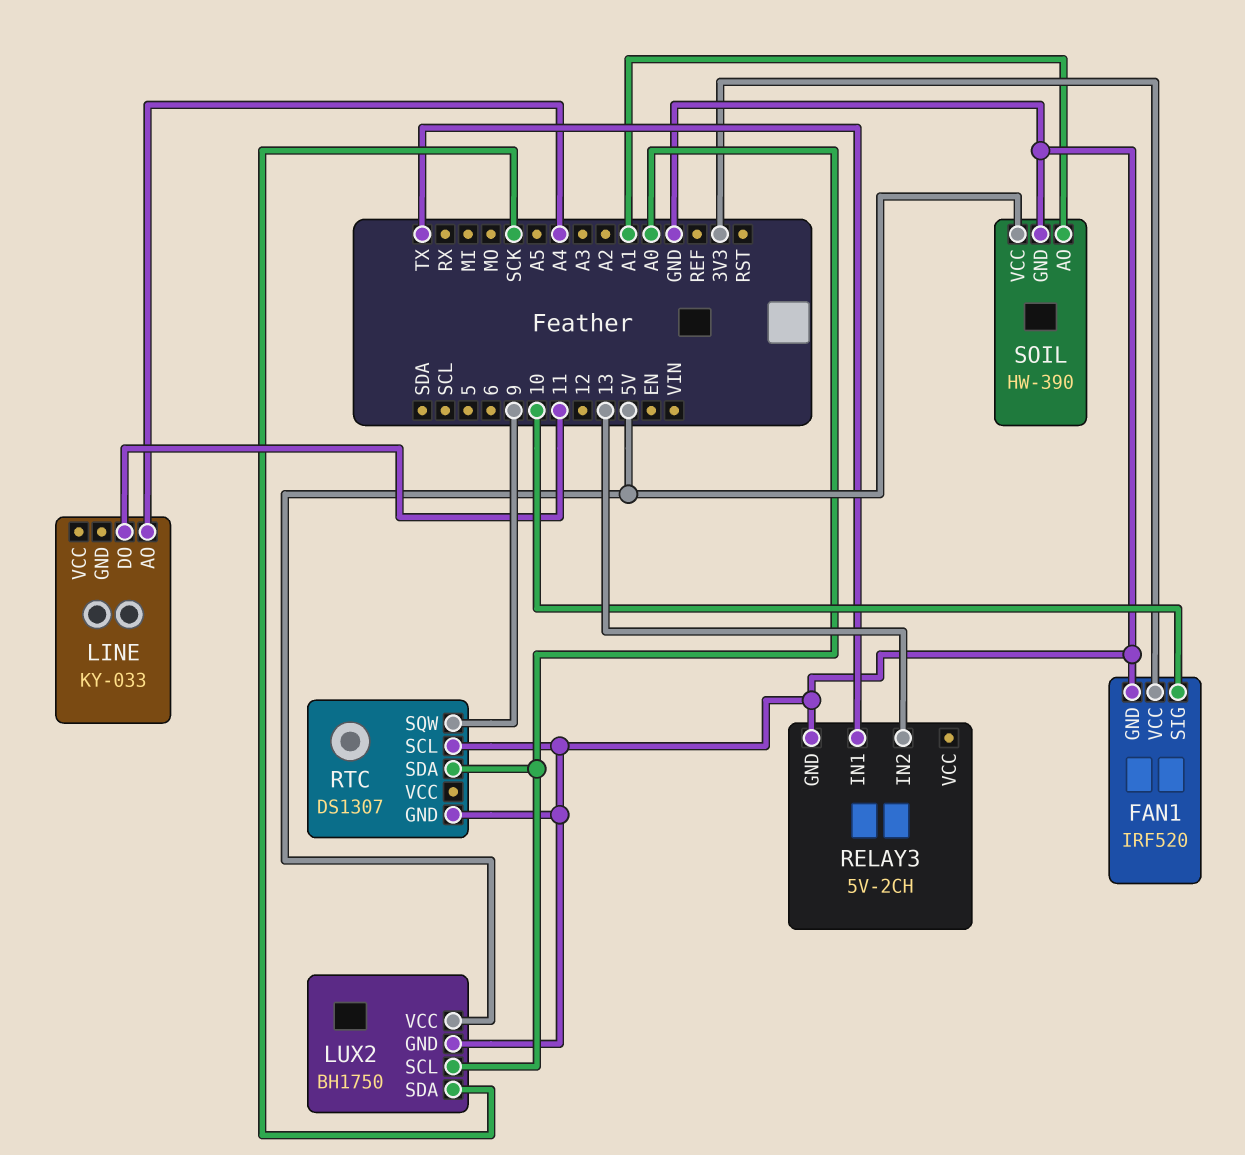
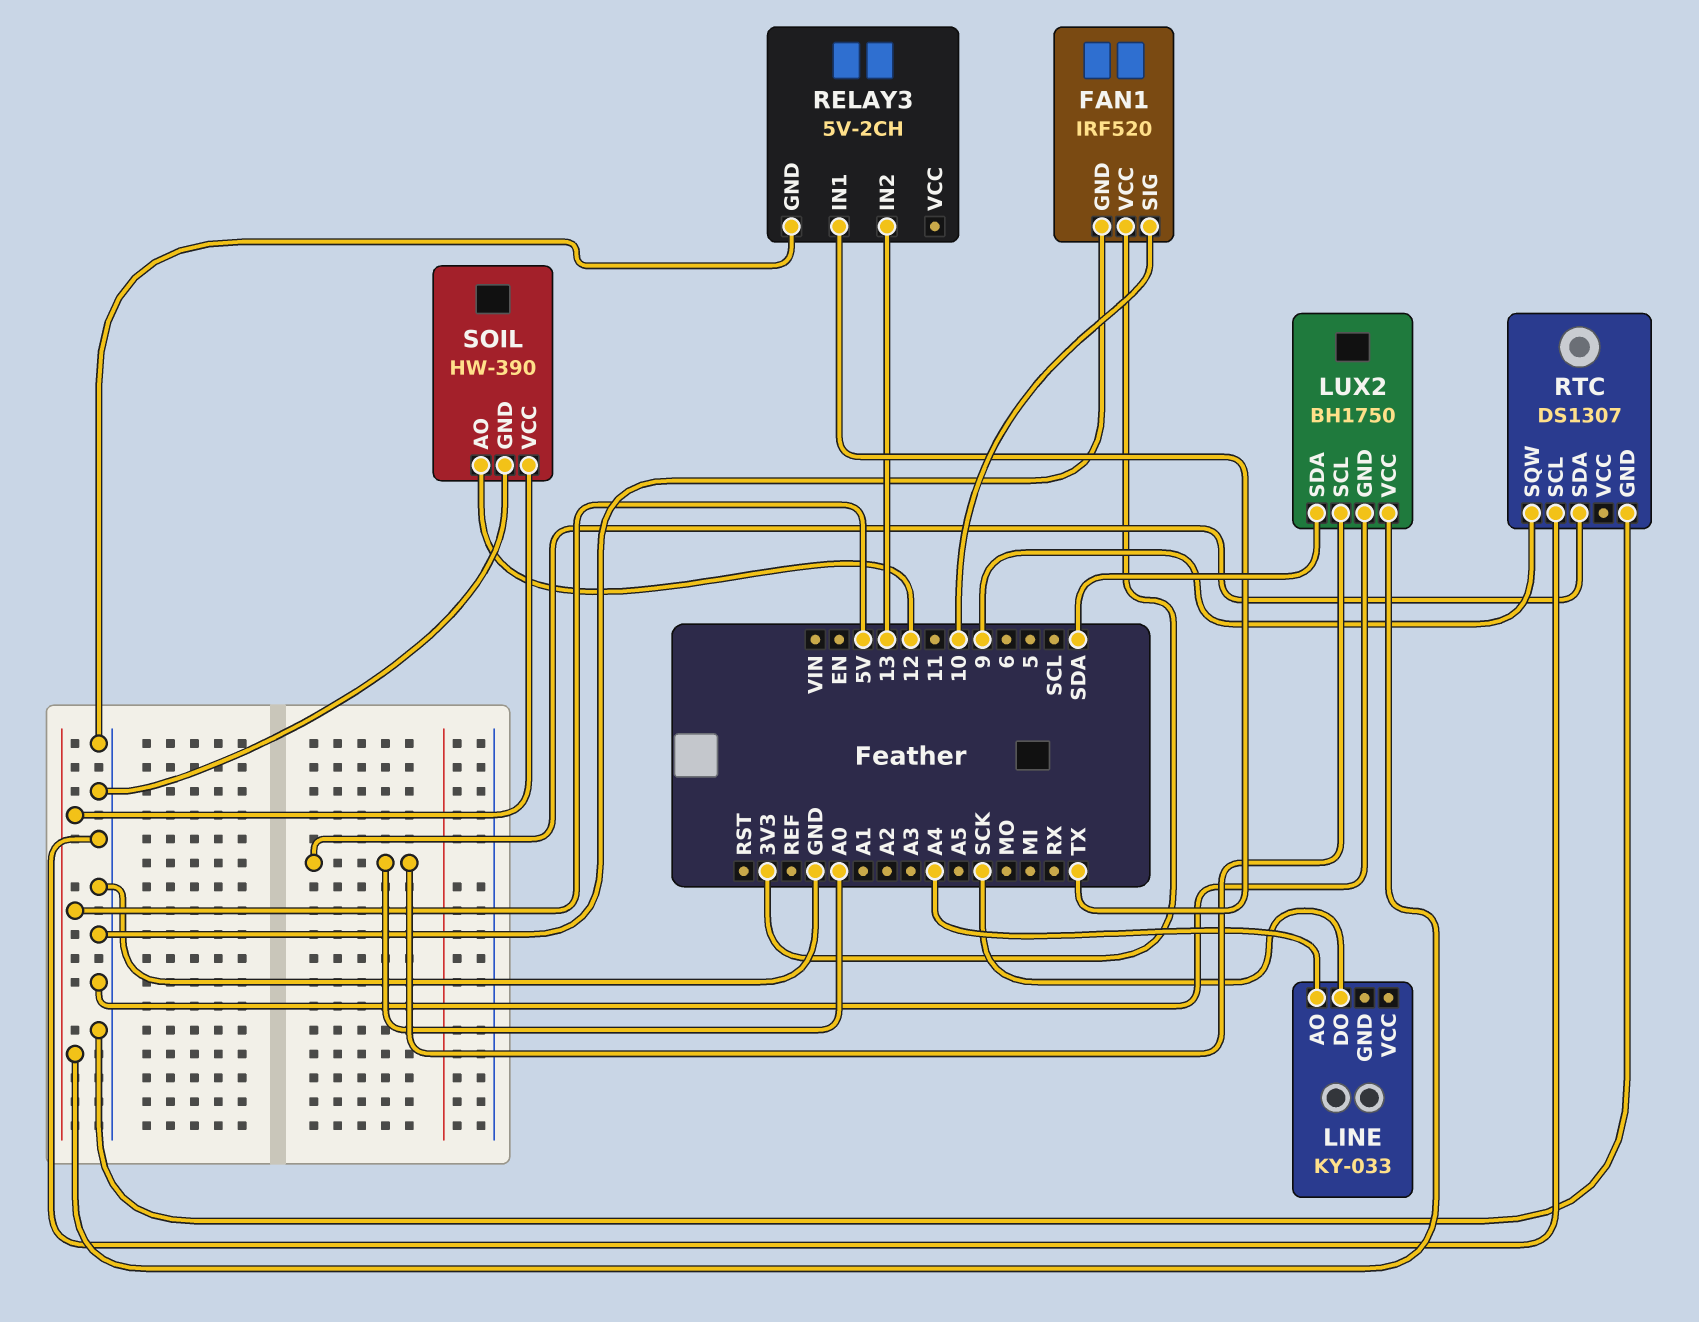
LINE pin DO: 11 -> SCK
LUX2 pin SDA: SCK -> SDA
SOIL pin AO: A1 -> 12

